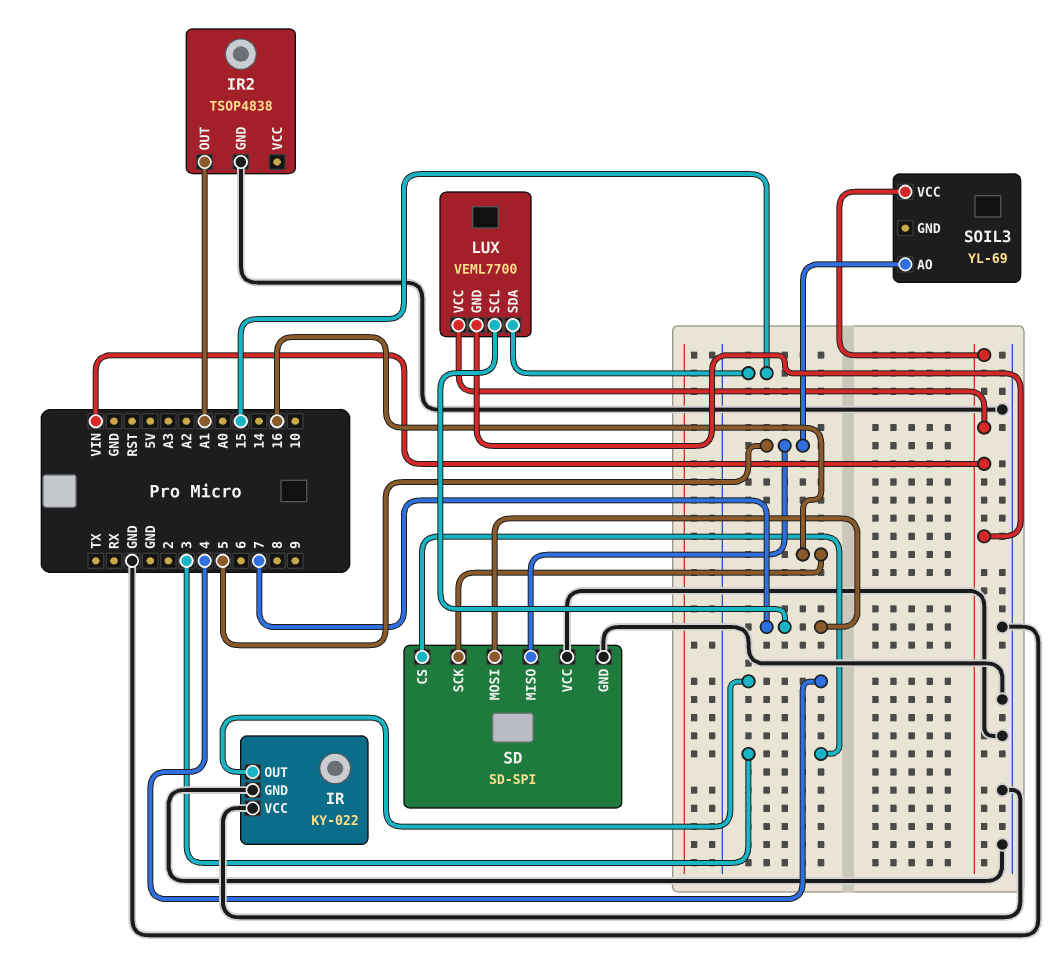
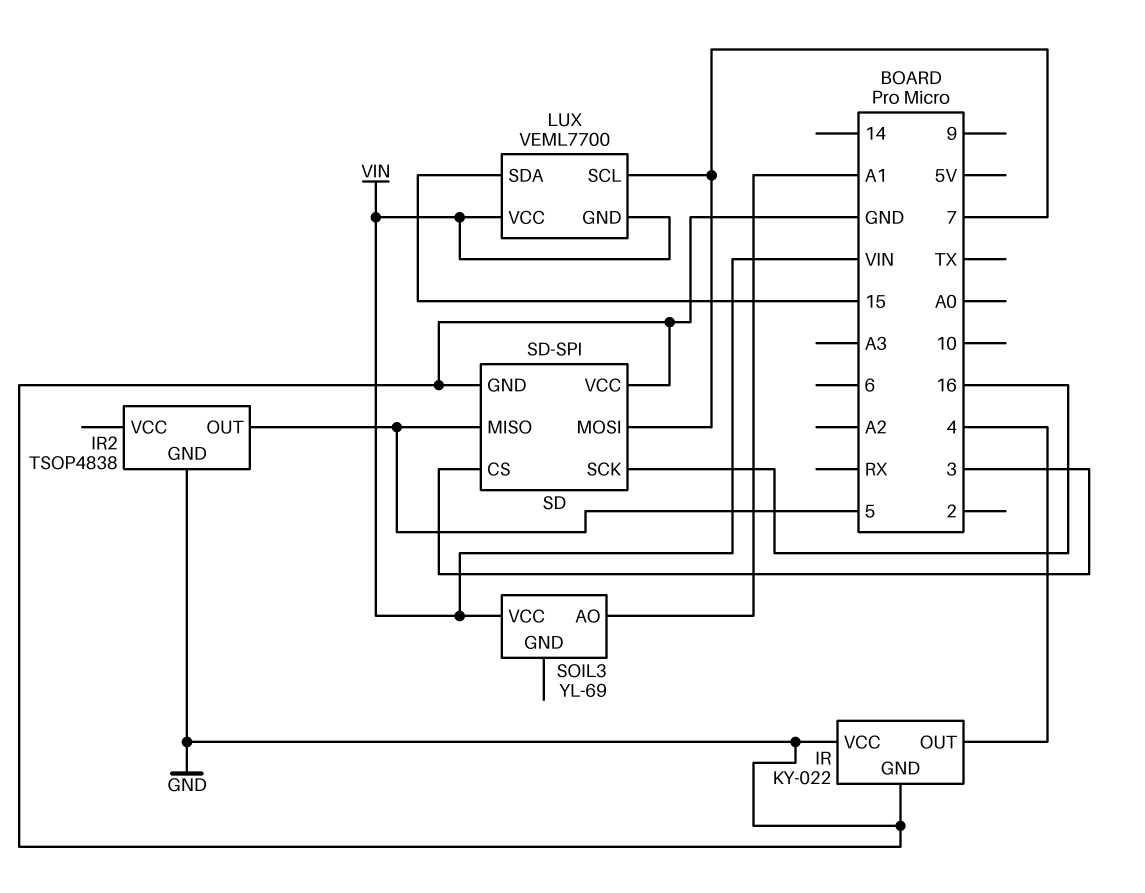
IR2 pin OUT: A1 -> 5
SOIL3 pin AO: 5 -> A1

